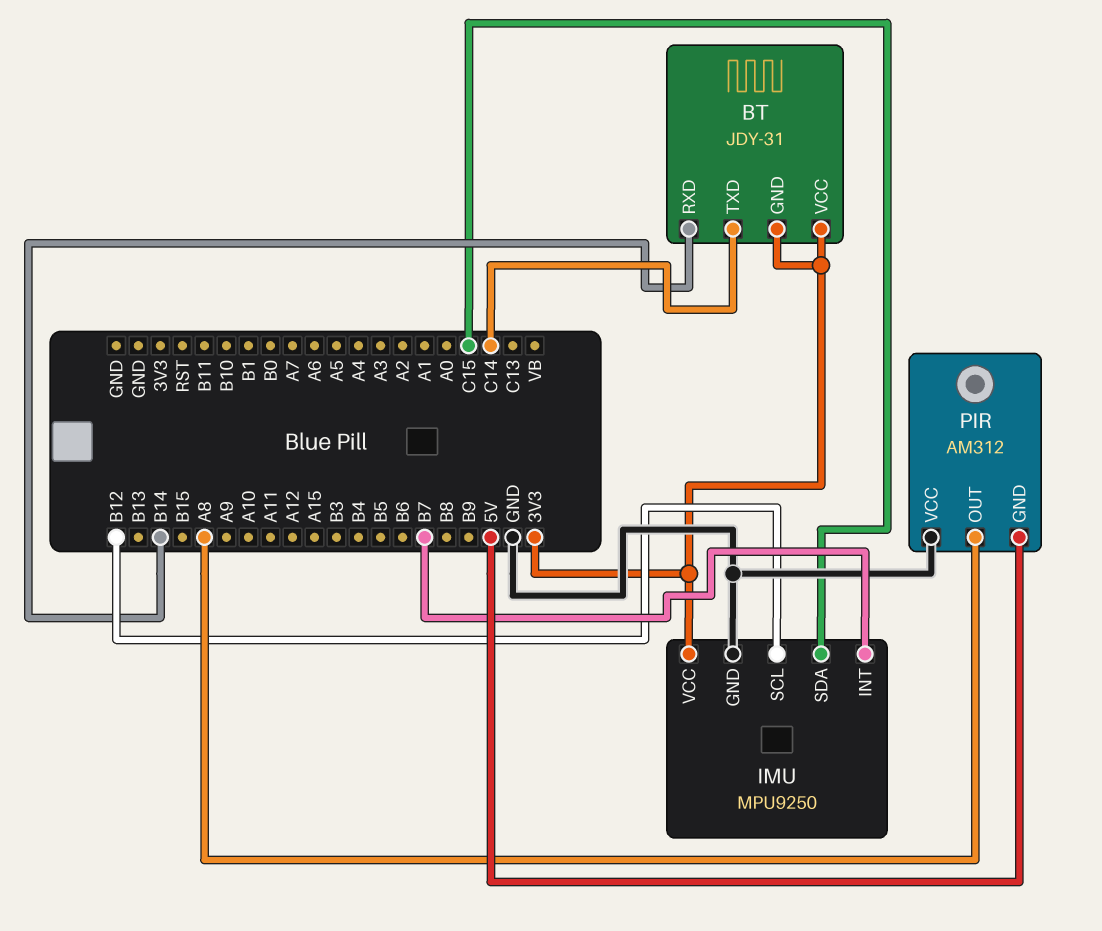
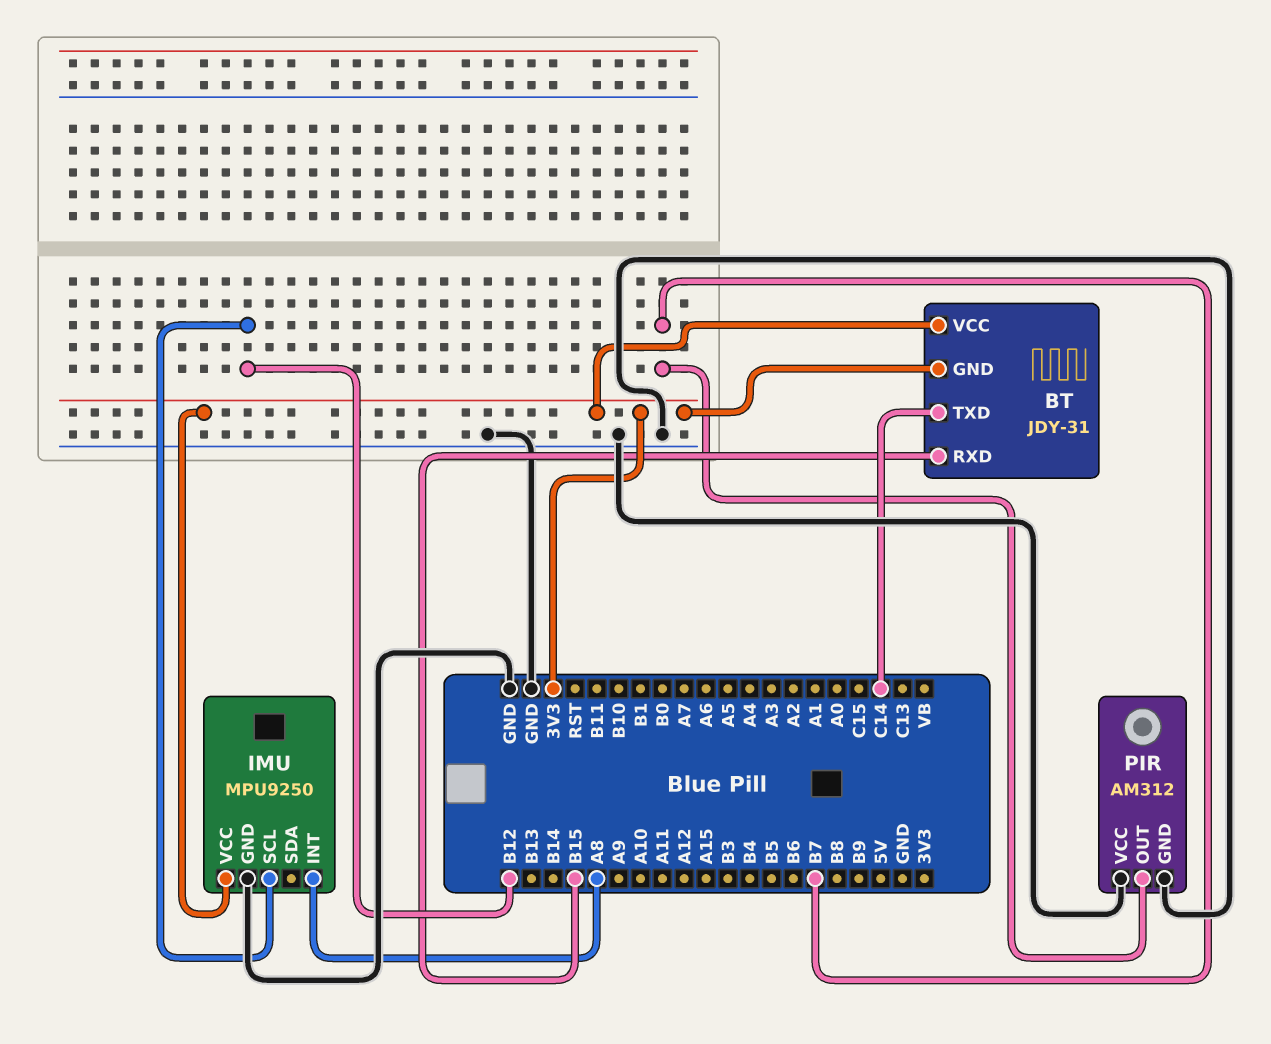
BT pin RXD: B14 -> B15
IMU pin INT: B7 -> A8
IMU pin SDA: C15 -> none
PIR pin GND: 5V -> GND
PIR pin OUT: A8 -> B7

